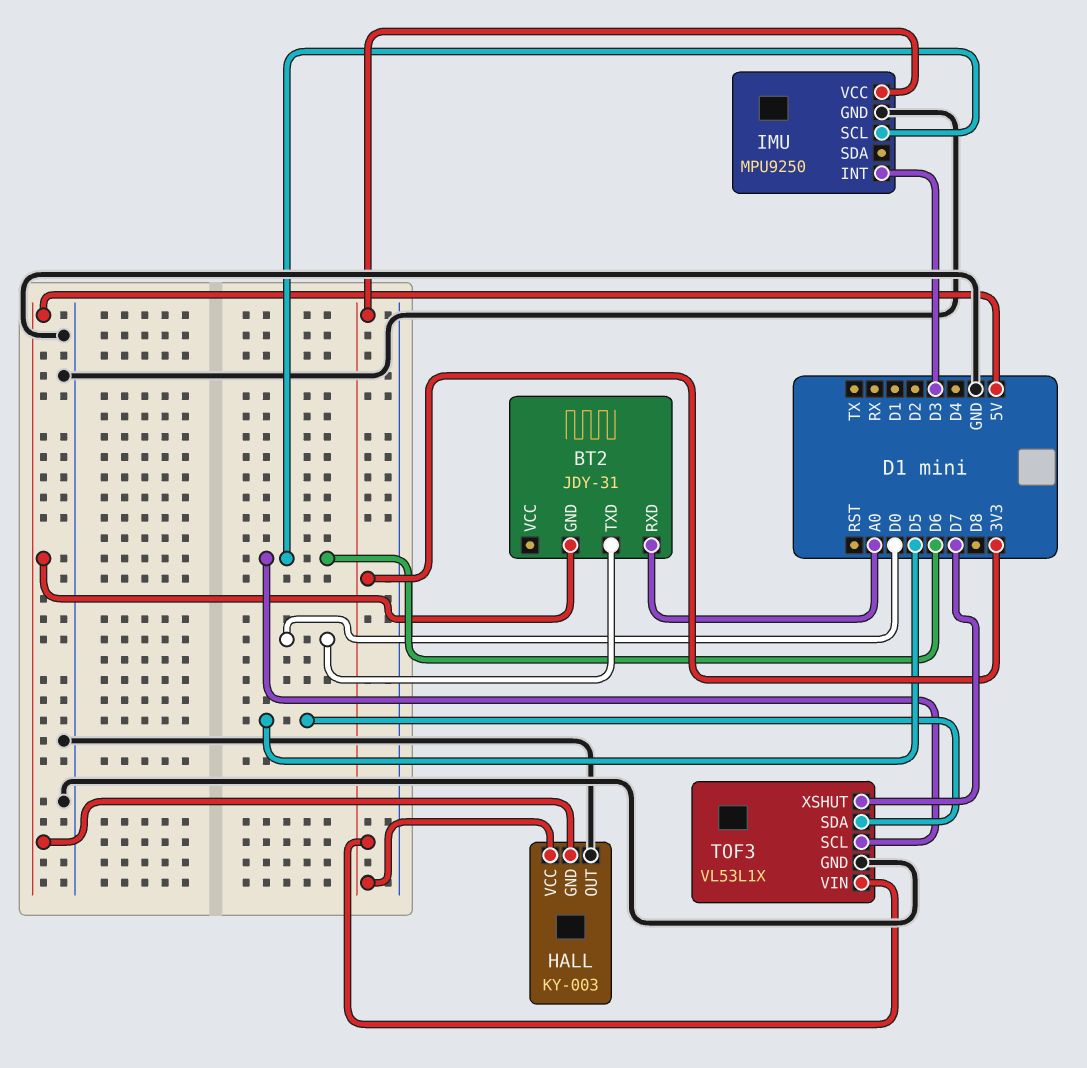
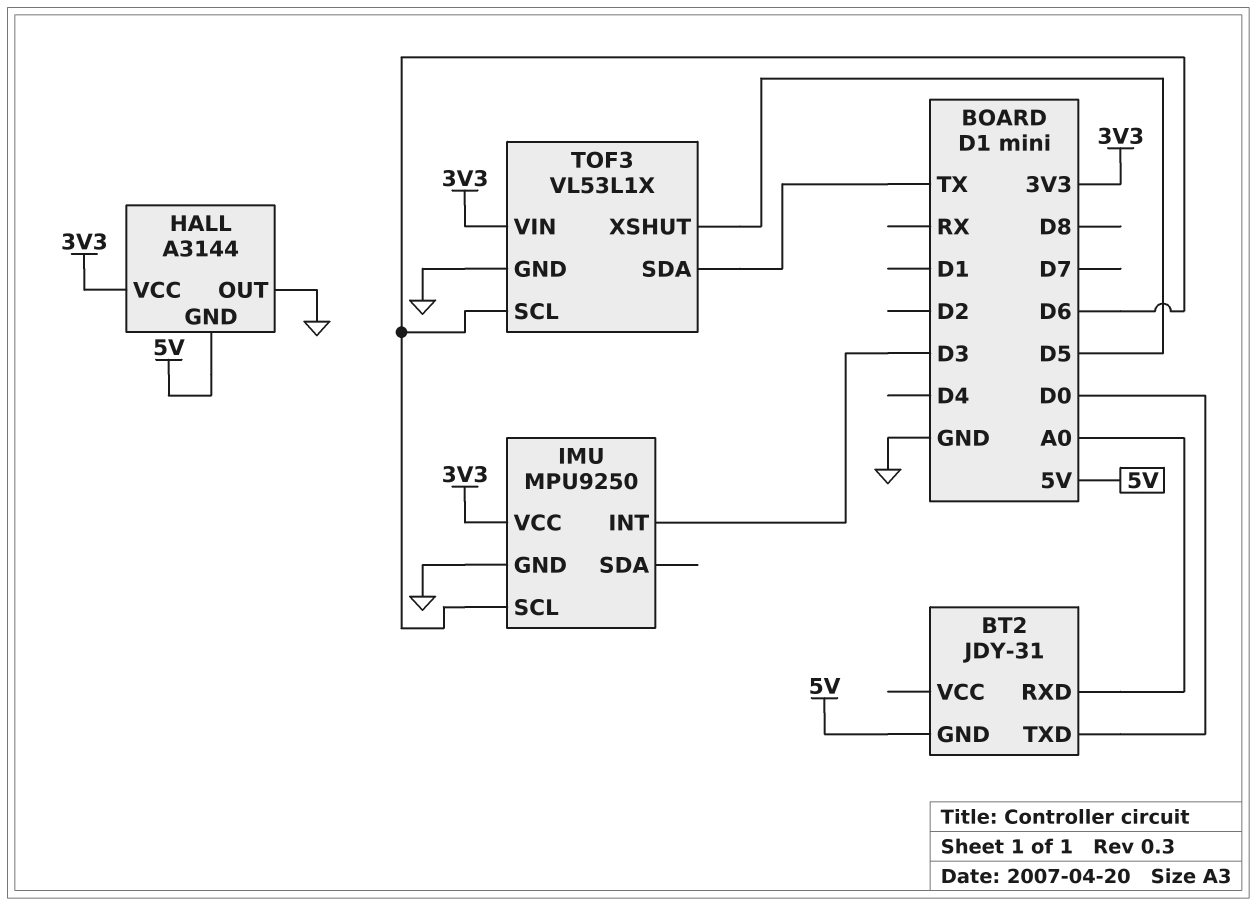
HALL: KY-003 -> A3144
TOF3 pin SDA: D5 -> TX
TOF3 pin XSHUT: D7 -> D5

